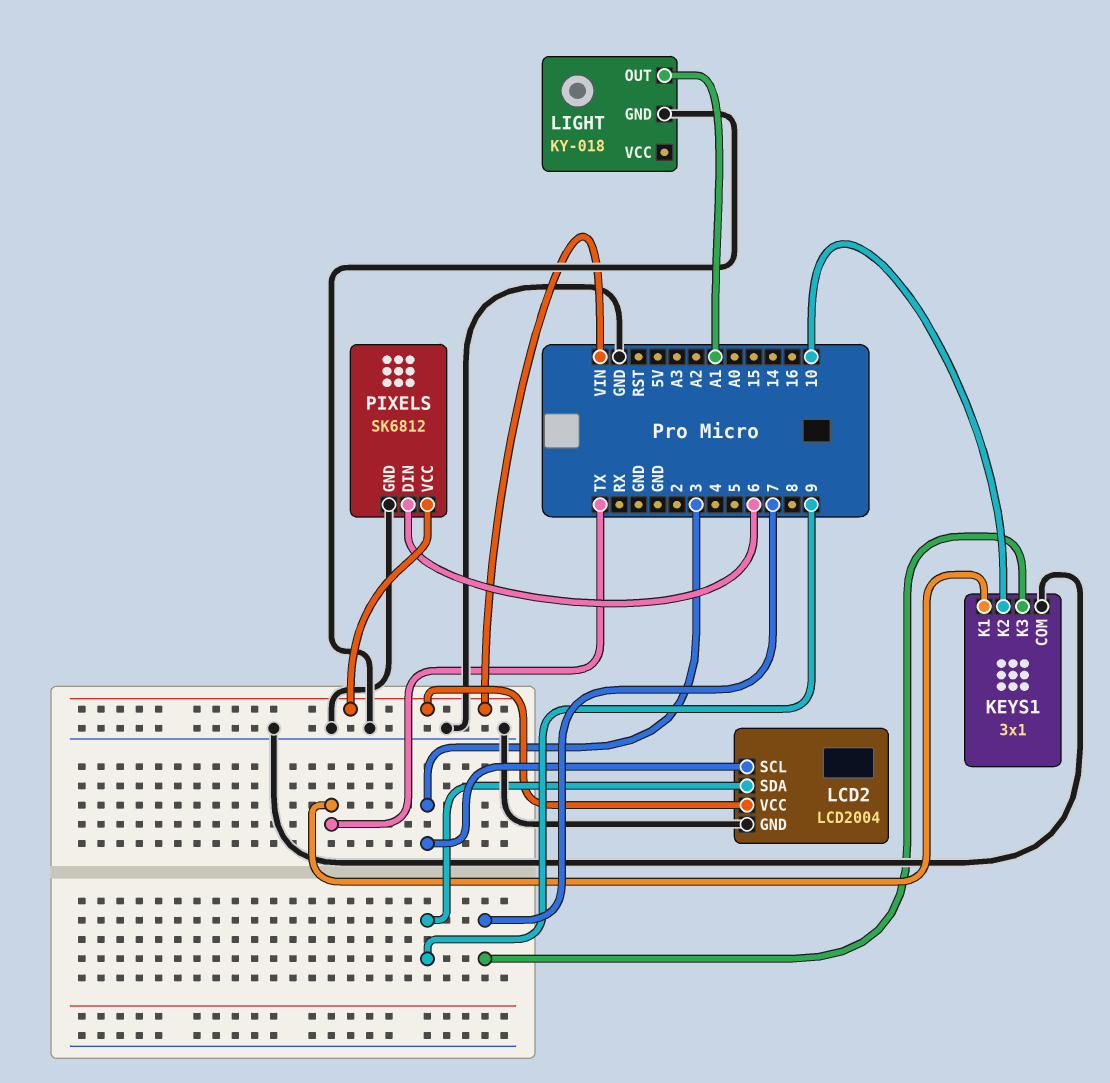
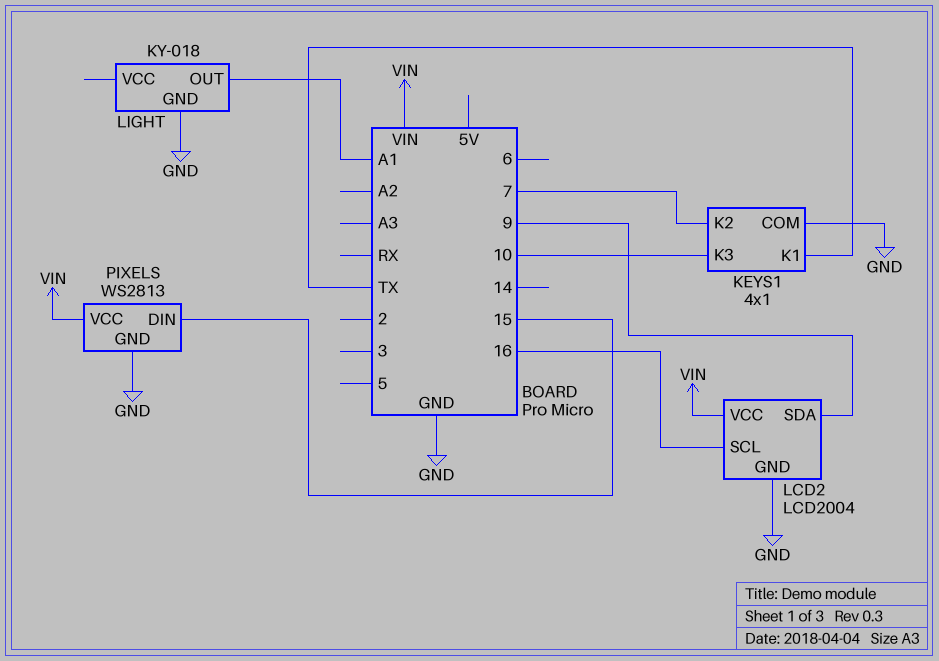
KEYS1: 3x1 -> 4x1
KEYS1 pin K2: 10 -> 7
KEYS1 pin K3: 7 -> 10
LCD2 pin SCL: 3 -> 16
PIXELS: SK6812 -> WS2813
PIXELS pin DIN: 6 -> 15

